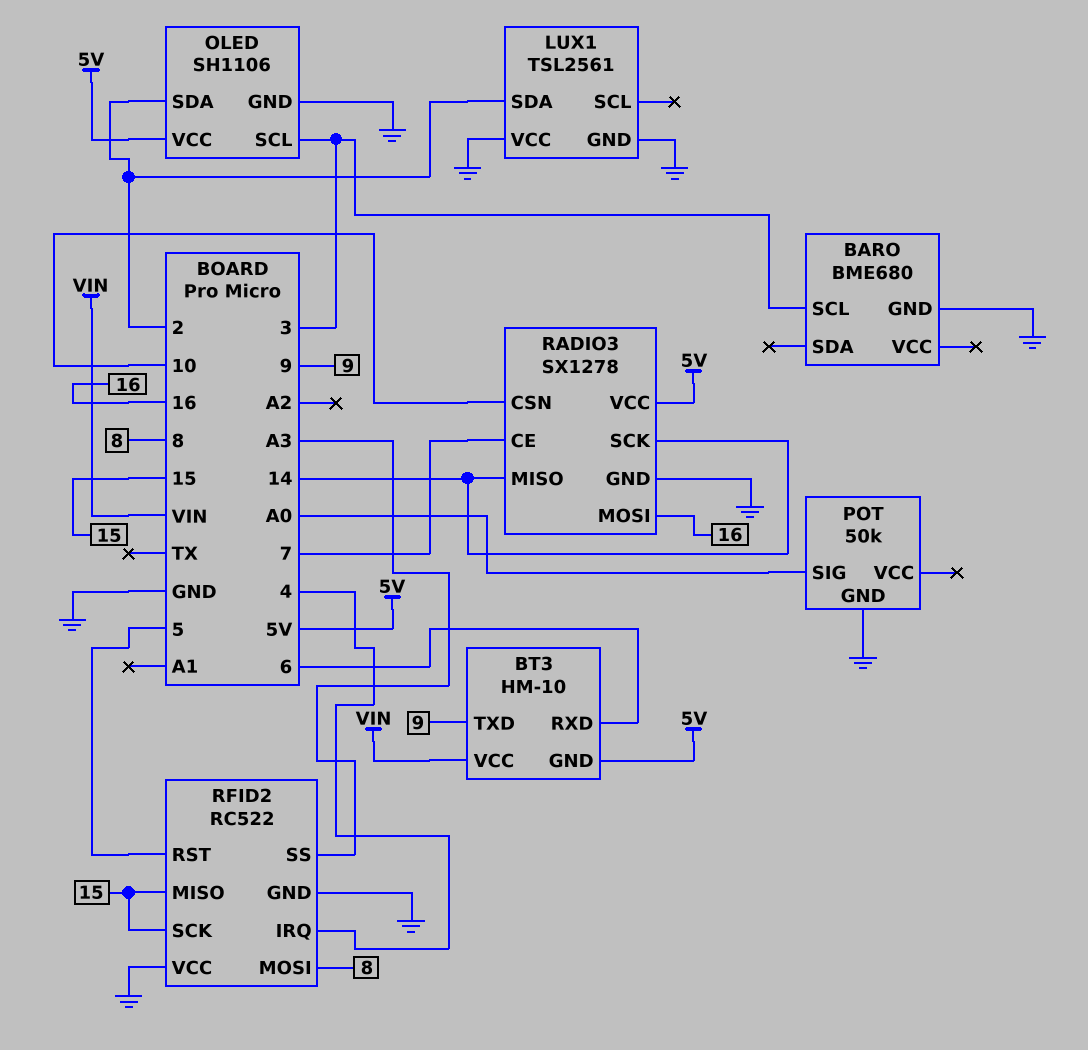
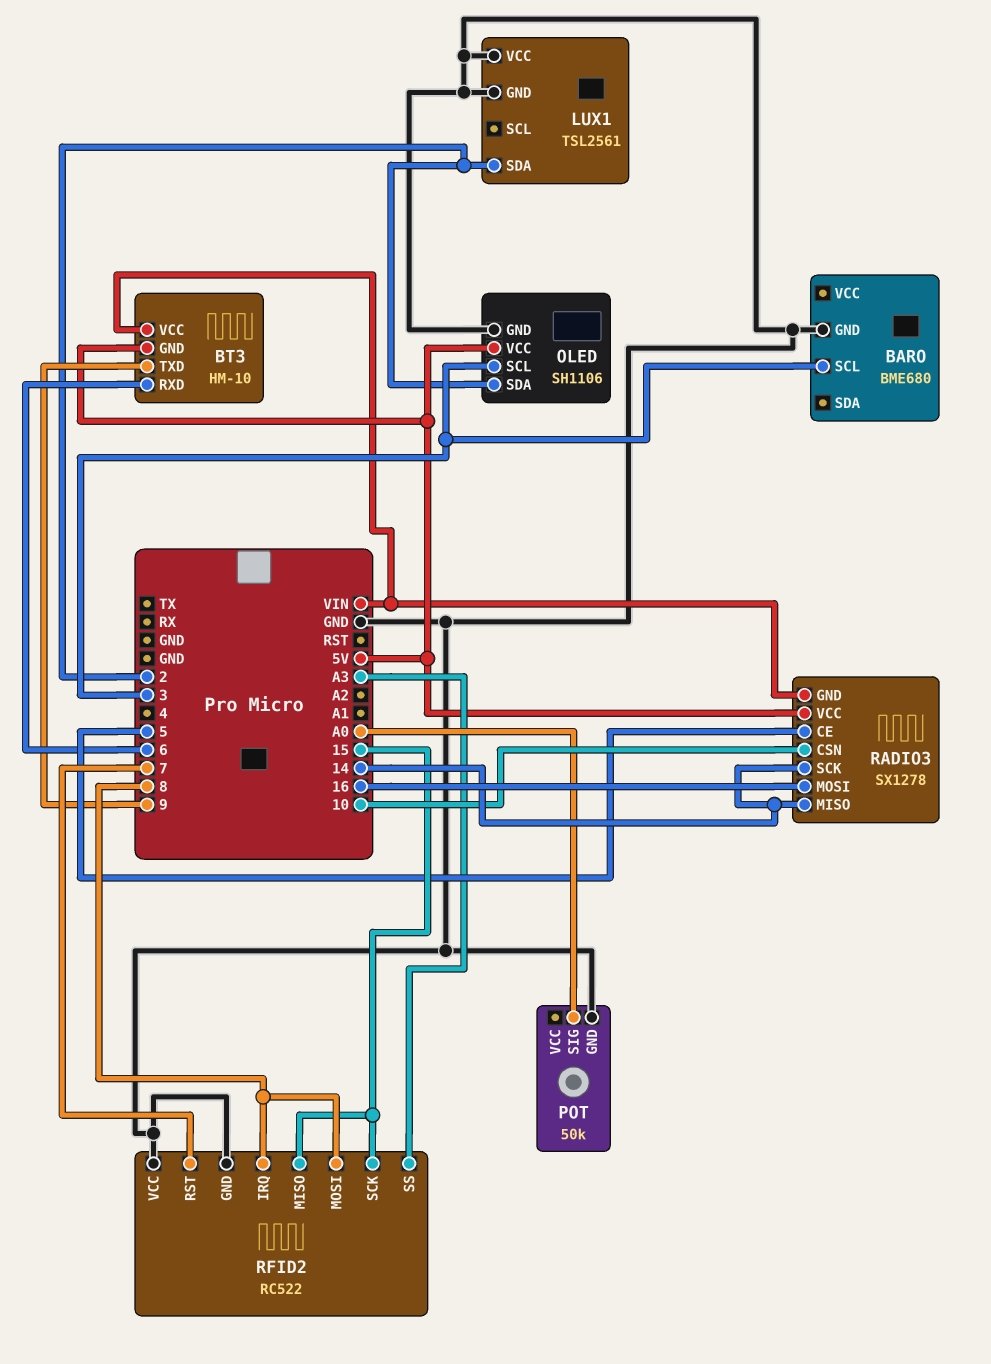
RADIO3 pin CE: 7 -> 5
RADIO3 pin GND: GND -> VIN
RFID2 pin IRQ: 4 -> 8
RFID2 pin RST: 5 -> 7

